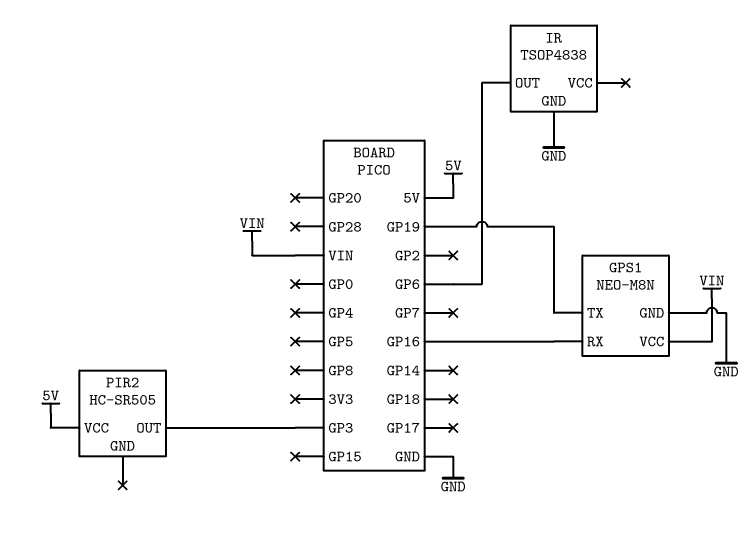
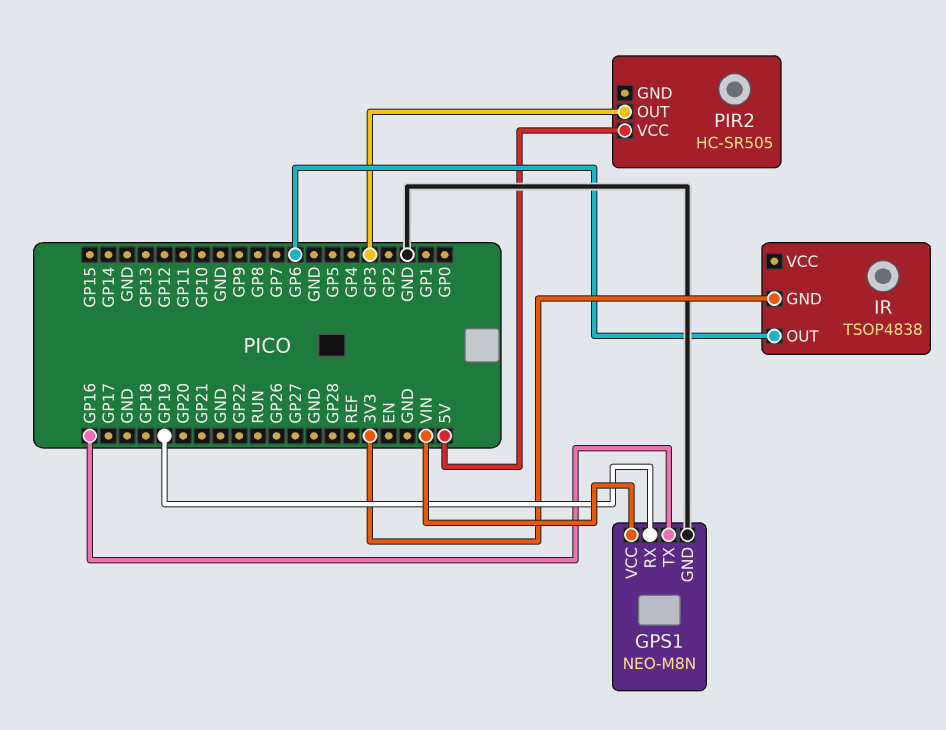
GPS1 pin RX: GP16 -> GP19
GPS1 pin TX: GP19 -> GP16
IR pin GND: GND -> 3V3

